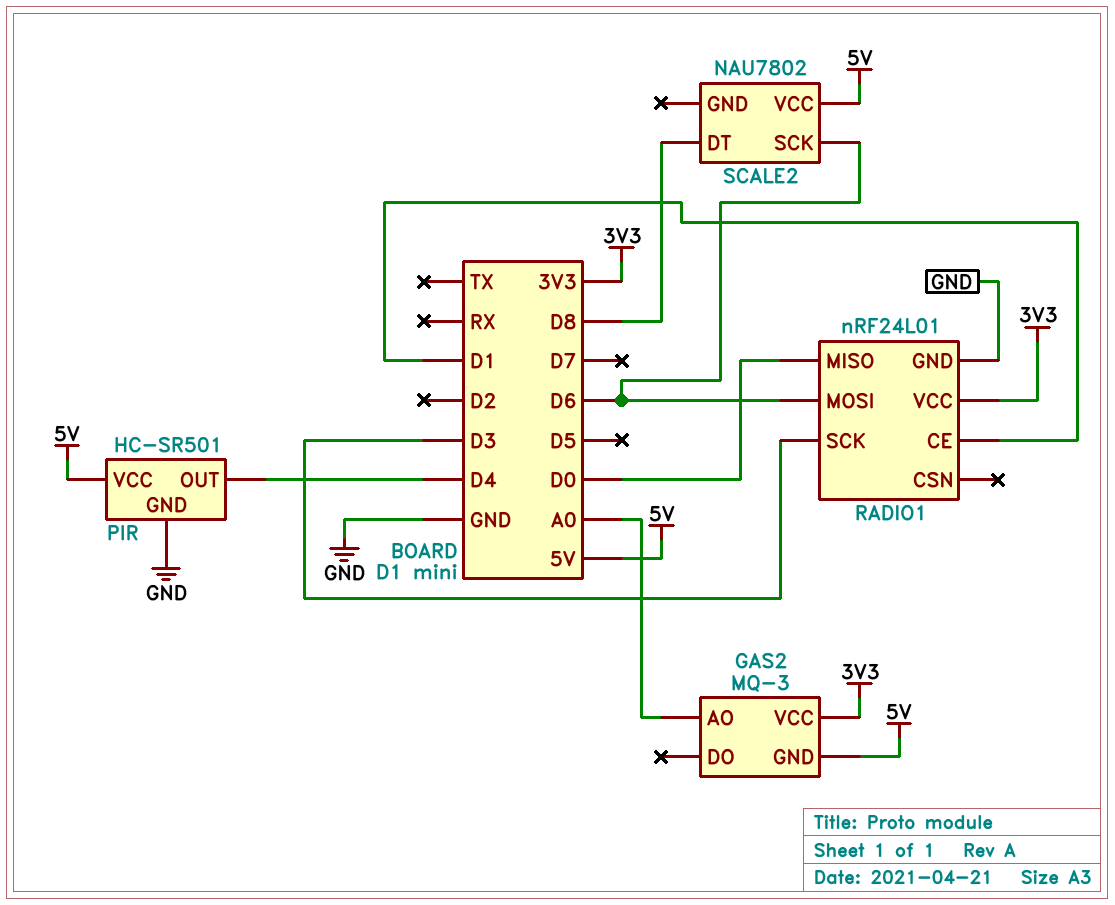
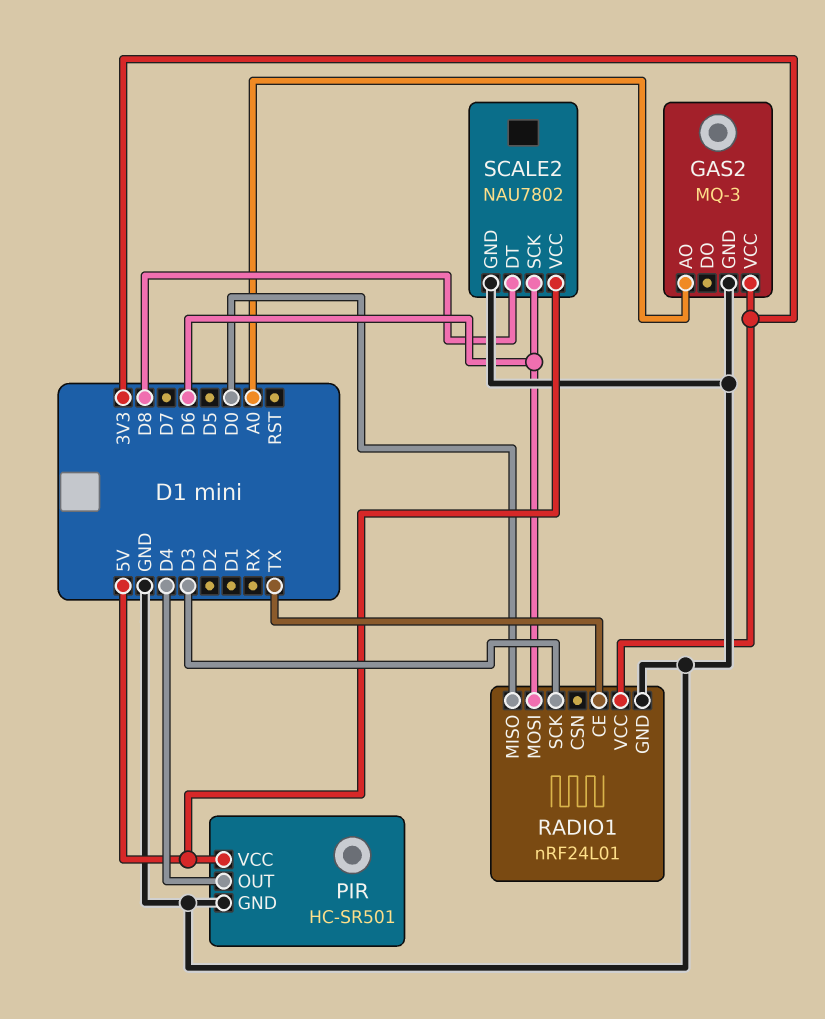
GAS2 pin GND: 5V -> GND
RADIO1 pin CE: D1 -> TX
SCALE2 pin GND: none -> GND

